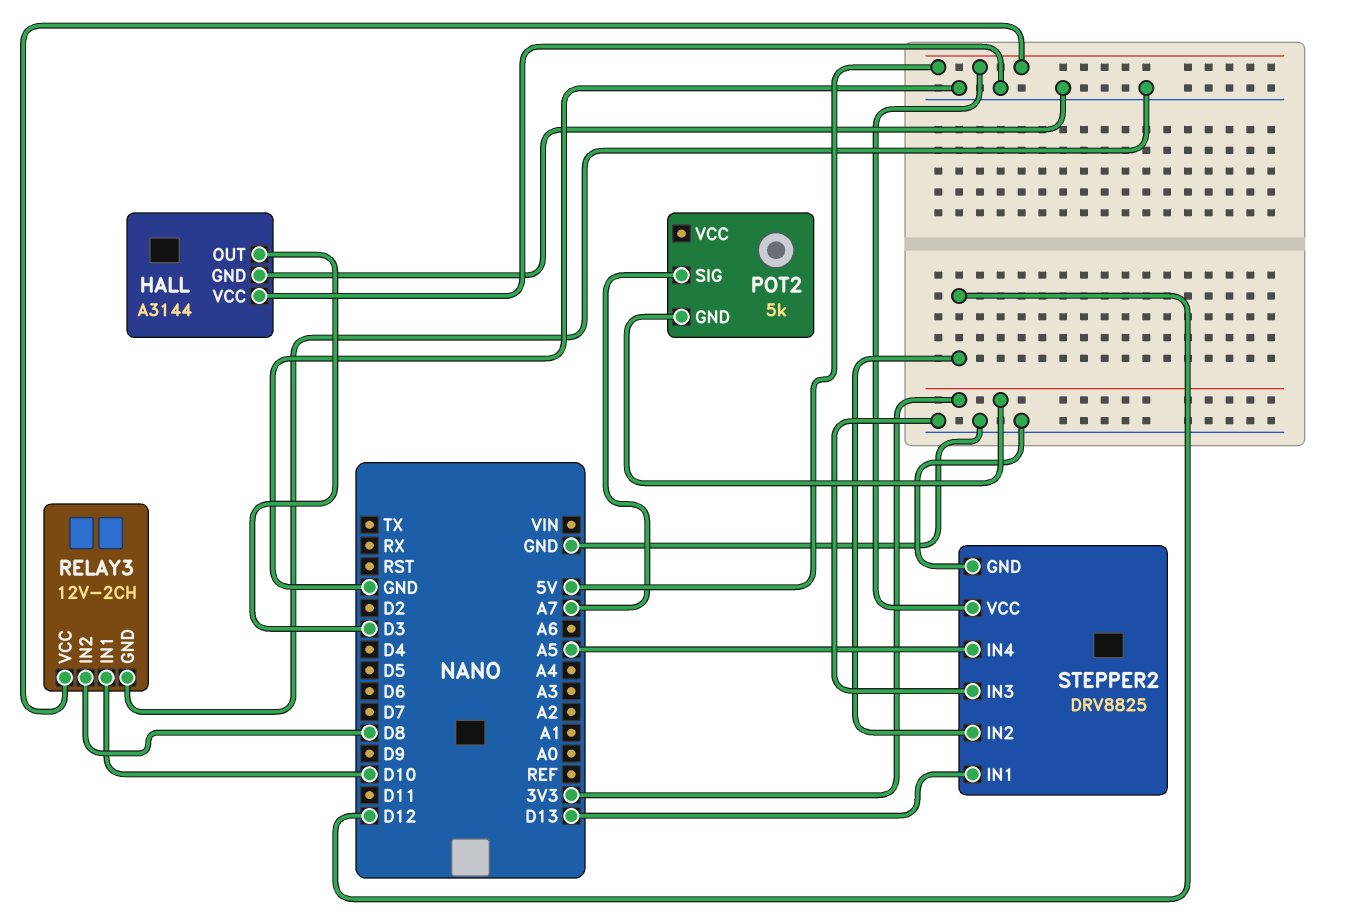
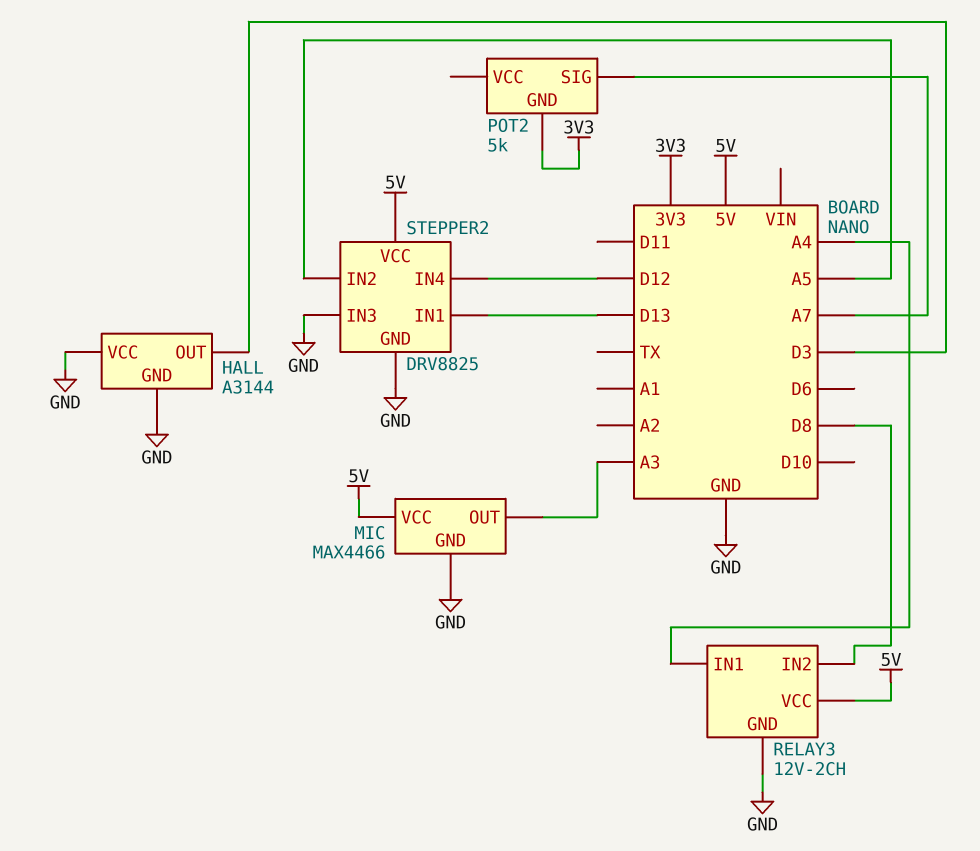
MIC: none -> MAX4466
MIC pin GND: none -> GND
MIC pin OUT: none -> A3
MIC pin VCC: none -> 5V
RELAY3 pin IN1: D10 -> A4
STEPPER2 pin IN2: D12 -> A5
STEPPER2 pin IN4: A5 -> D12

